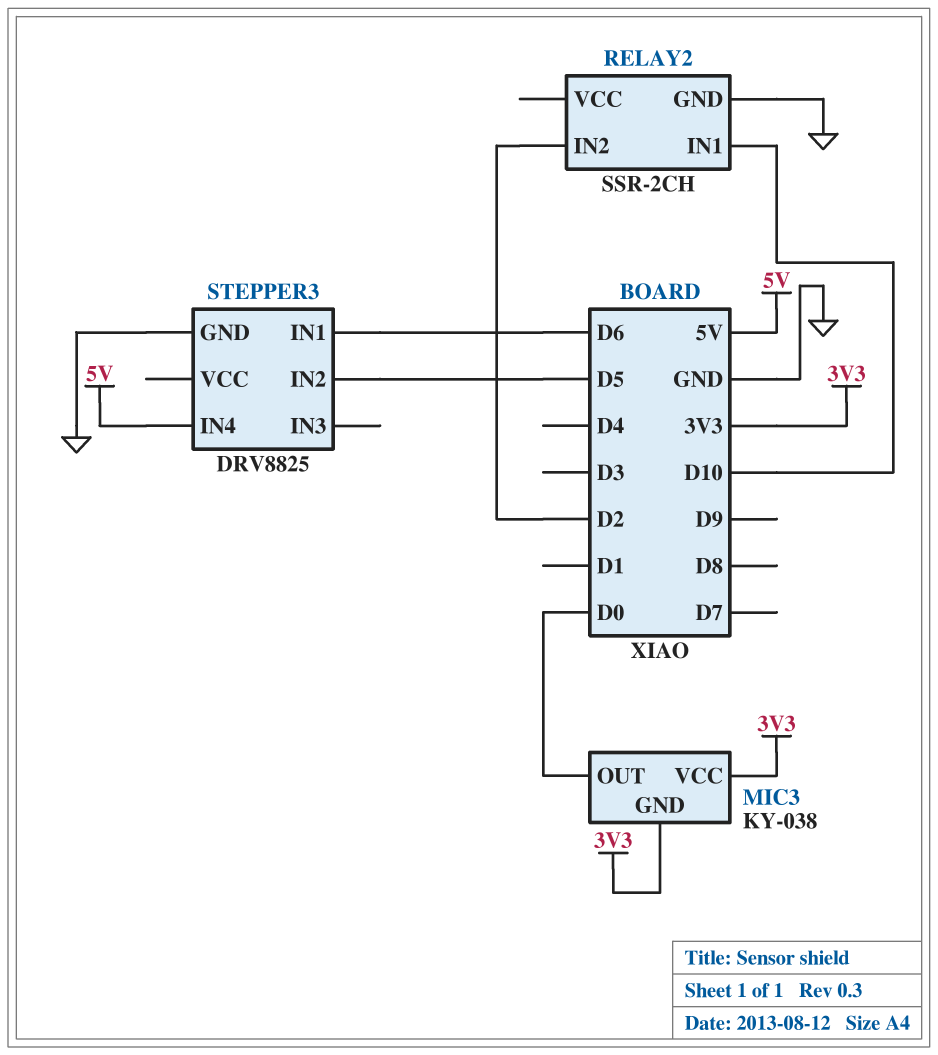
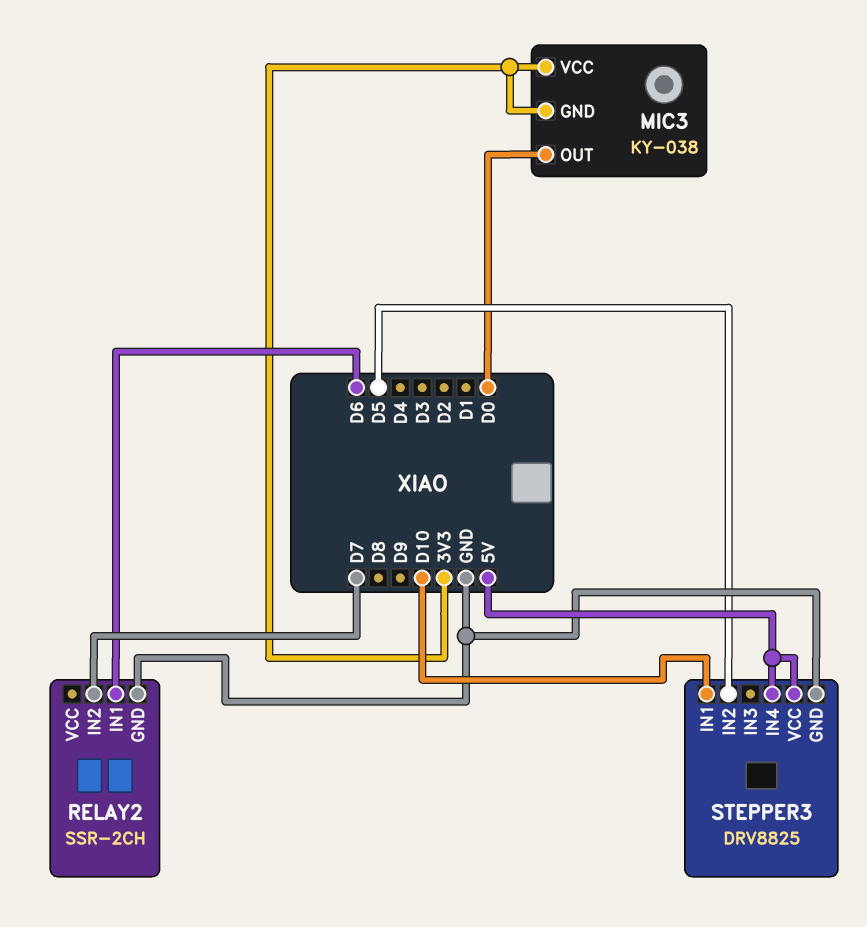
RELAY2 pin IN1: D10 -> D6
RELAY2 pin IN2: D2 -> D7
STEPPER3 pin IN1: D6 -> D10
STEPPER3 pin VCC: none -> 5V

